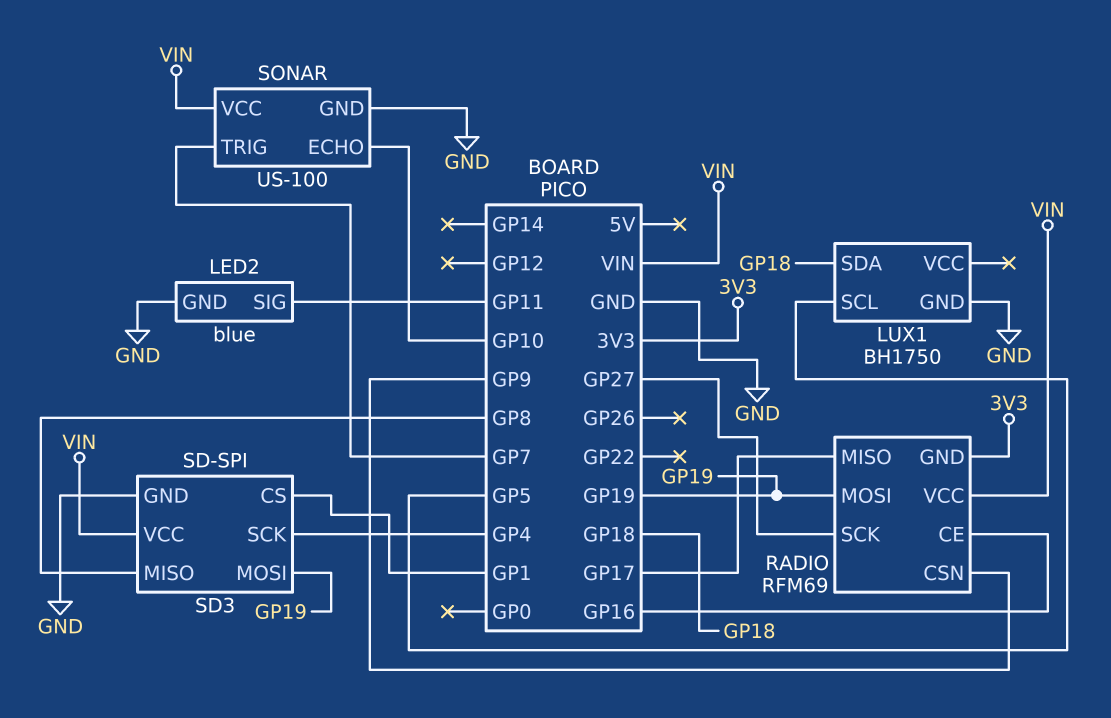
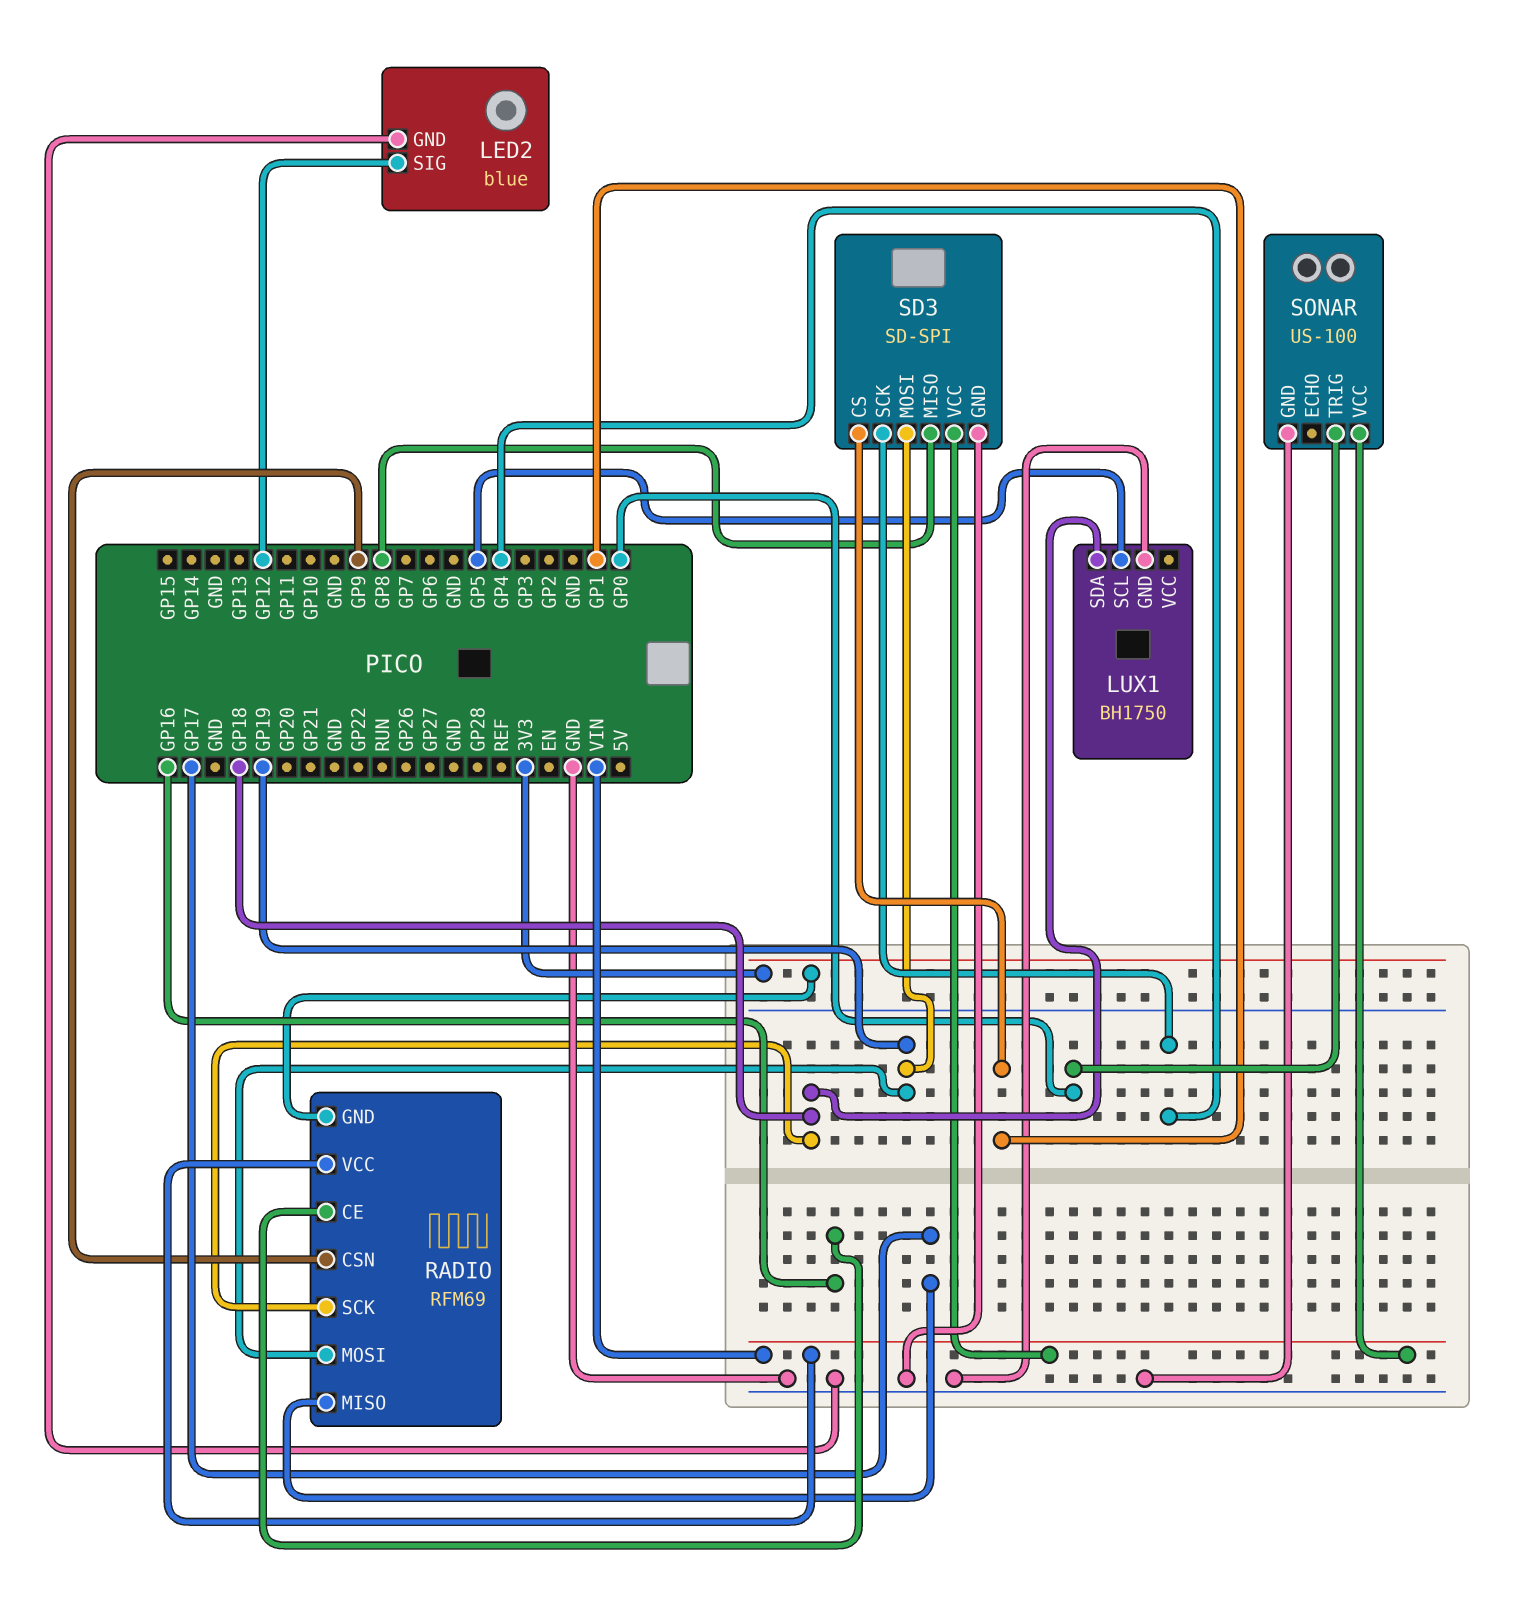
LED2 pin SIG: GP11 -> GP12
RADIO pin SCK: GP27 -> GP18
SONAR pin ECHO: GP10 -> none
SONAR pin TRIG: GP7 -> GP0

